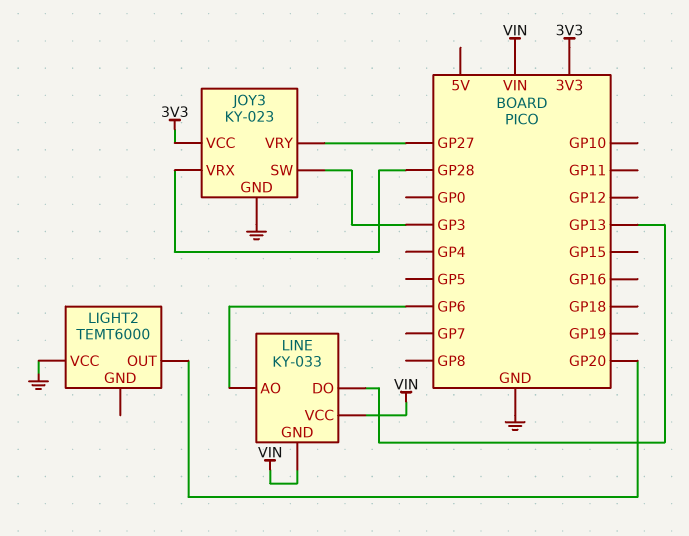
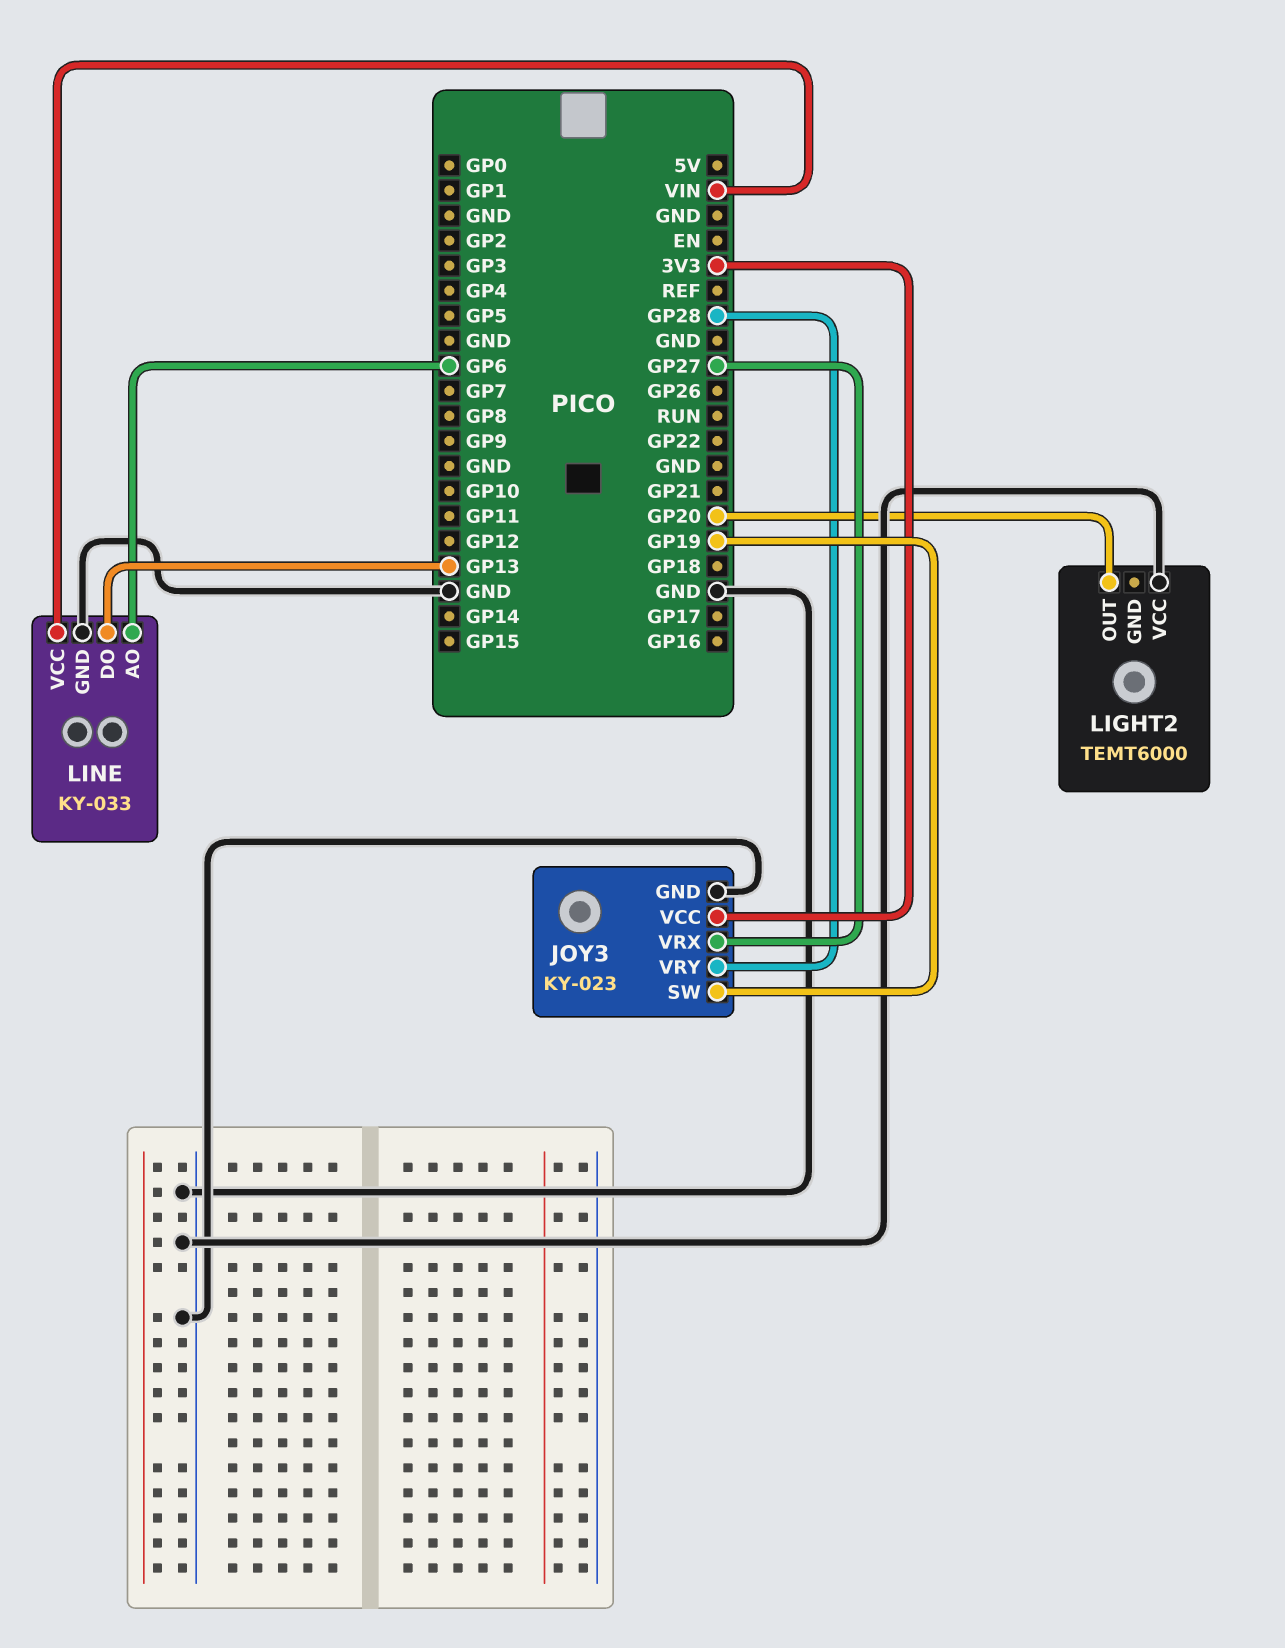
JOY3 pin SW: GP3 -> GP19
JOY3 pin VRX: GP28 -> GP27
JOY3 pin VRY: GP27 -> GP28
LINE pin GND: VIN -> GND

